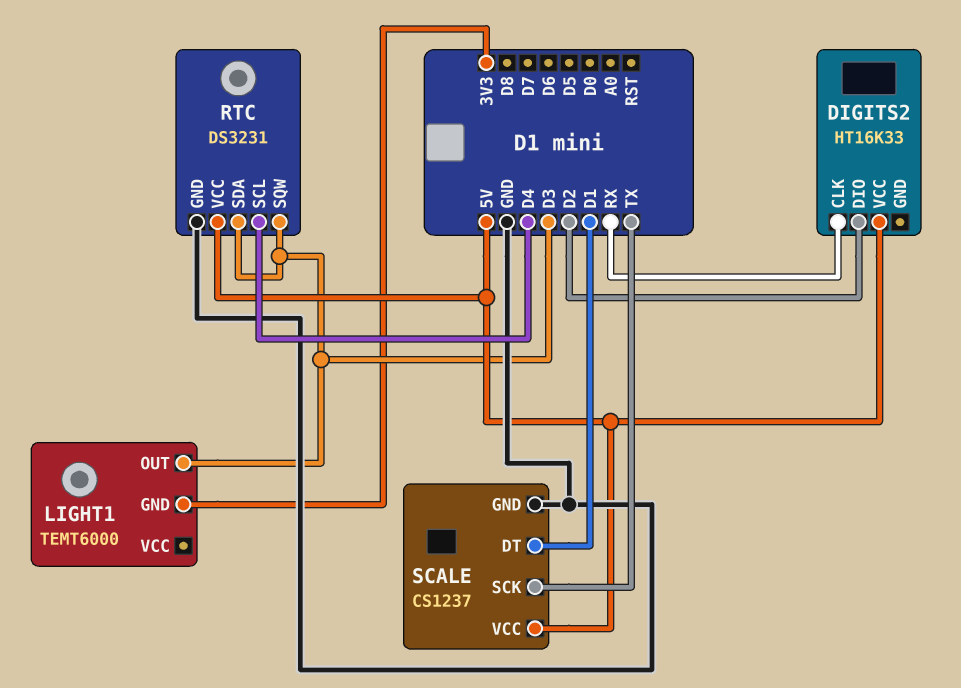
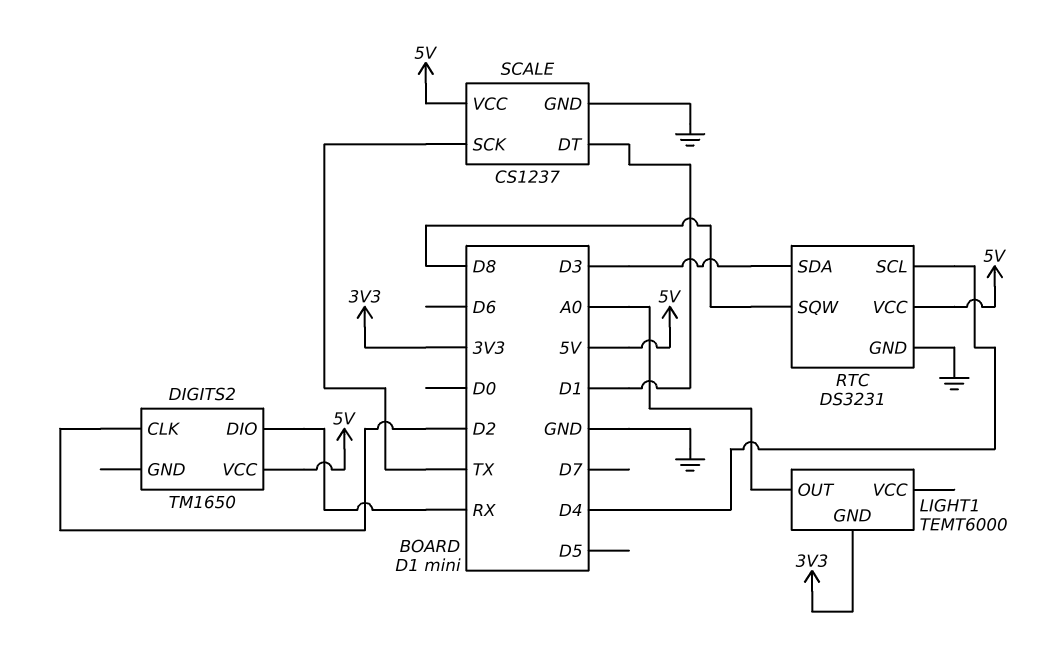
DIGITS2: HT16K33 -> TM1650
DIGITS2 pin CLK: RX -> D2
DIGITS2 pin DIO: D2 -> RX
LIGHT1 pin OUT: D3 -> A0
RTC pin SQW: D3 -> D8

